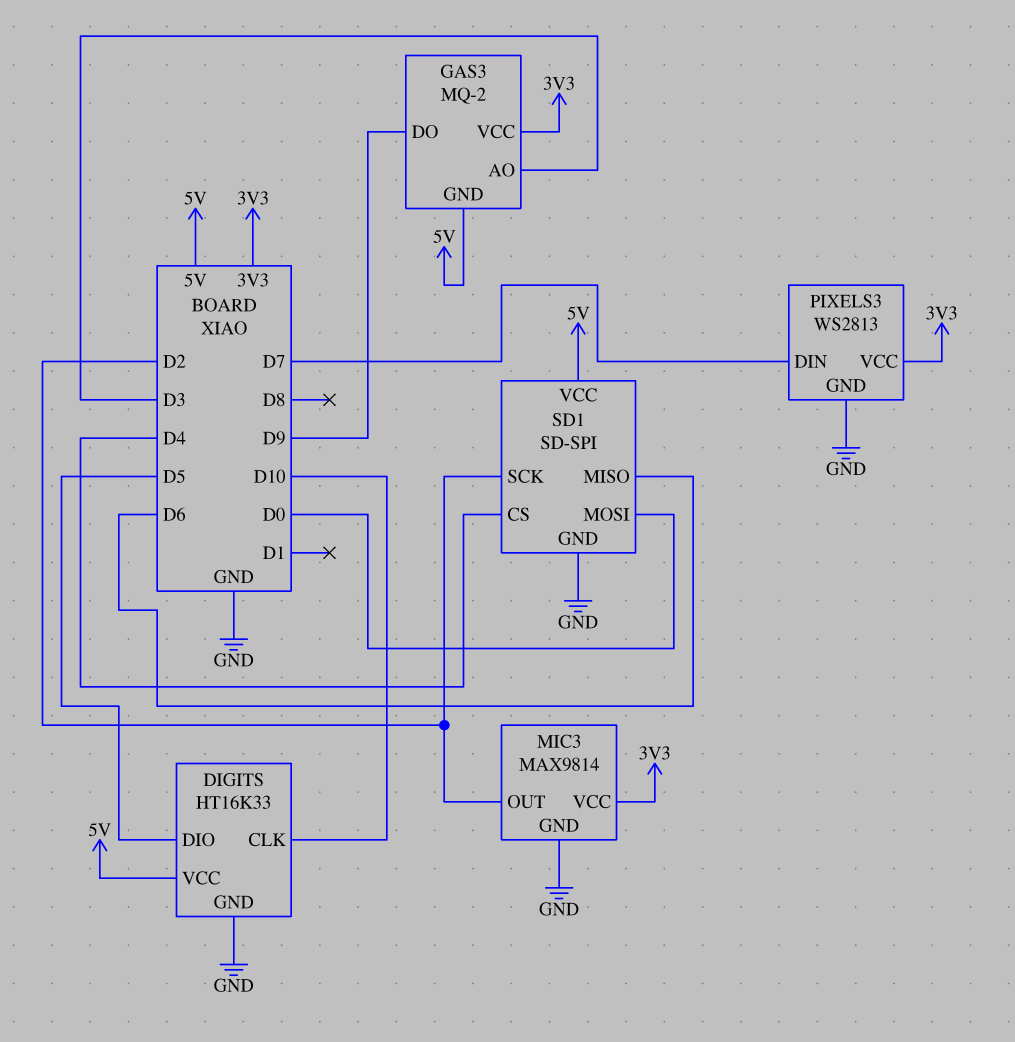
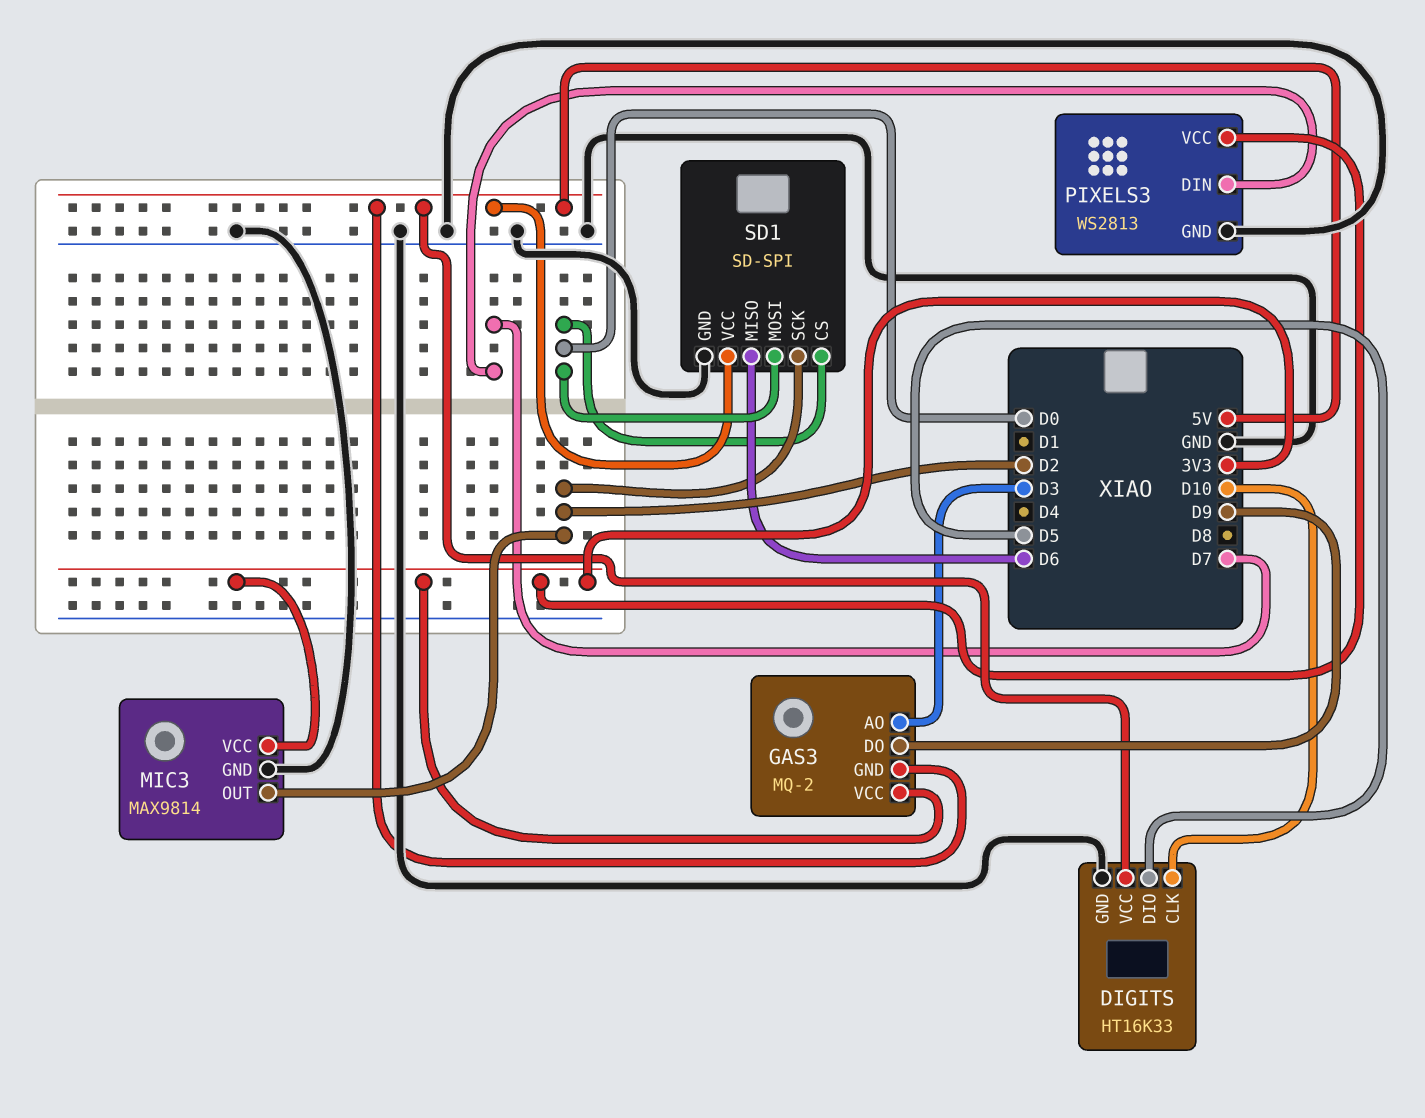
SD1 pin CS: D4 -> D0

